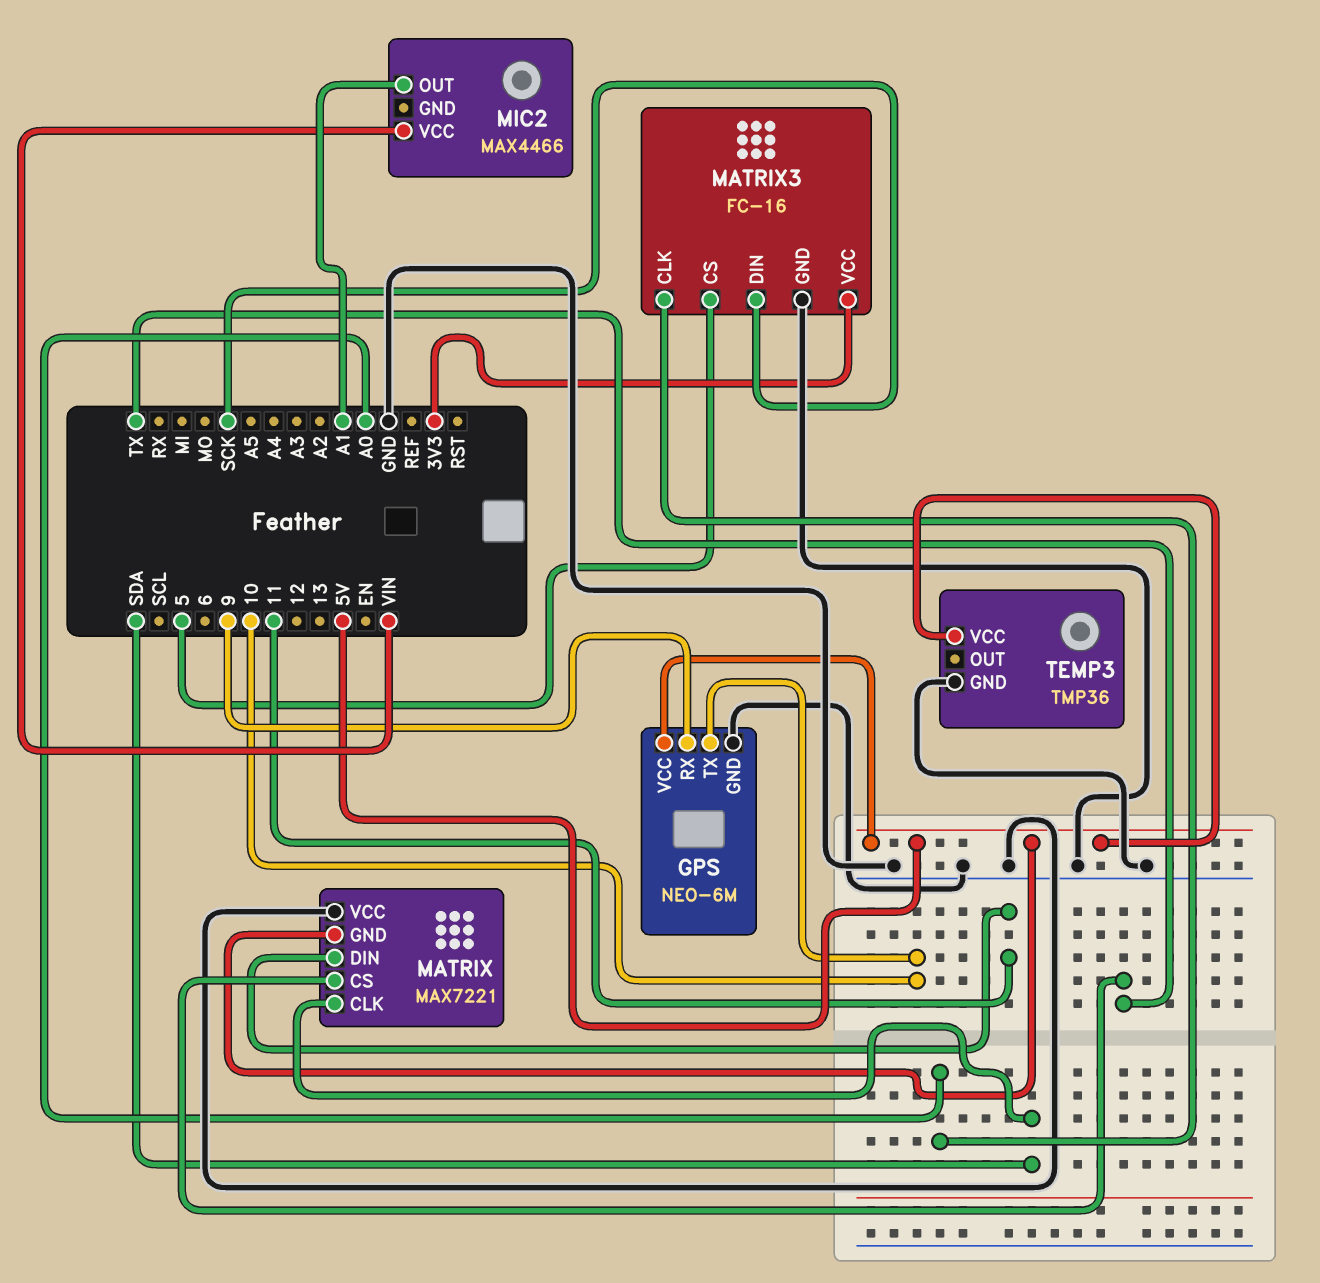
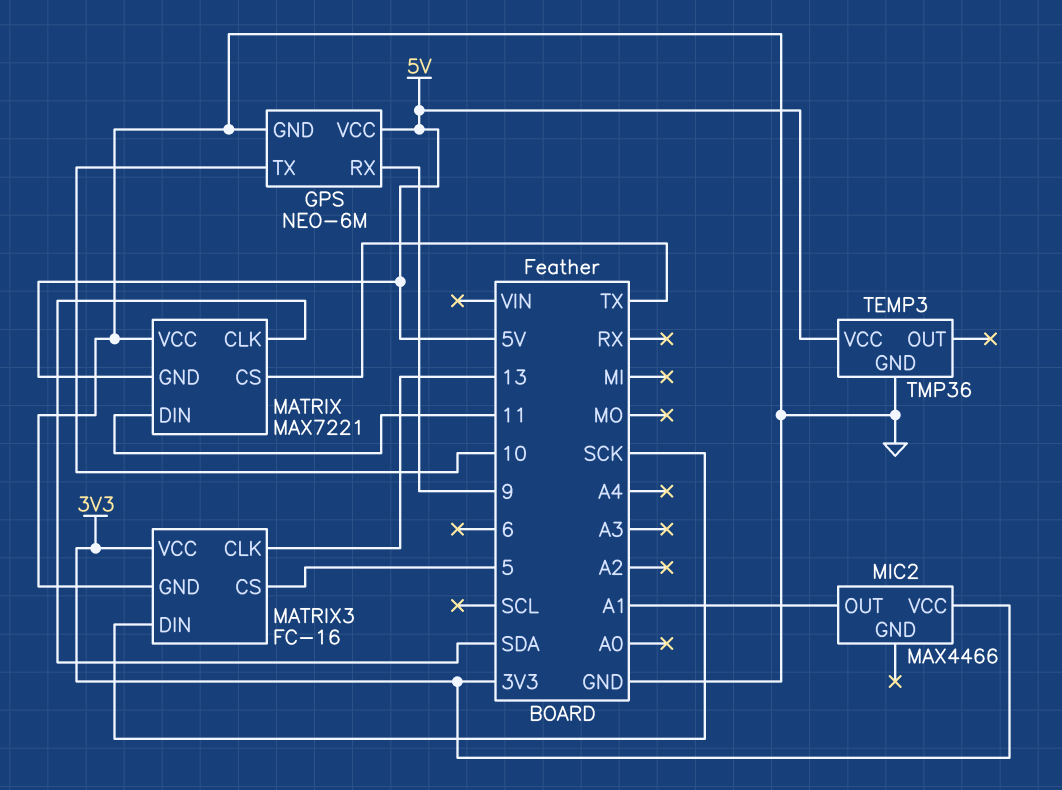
MATRIX3 pin CLK: A0 -> 13
MIC2 pin VCC: VIN -> 3V3

